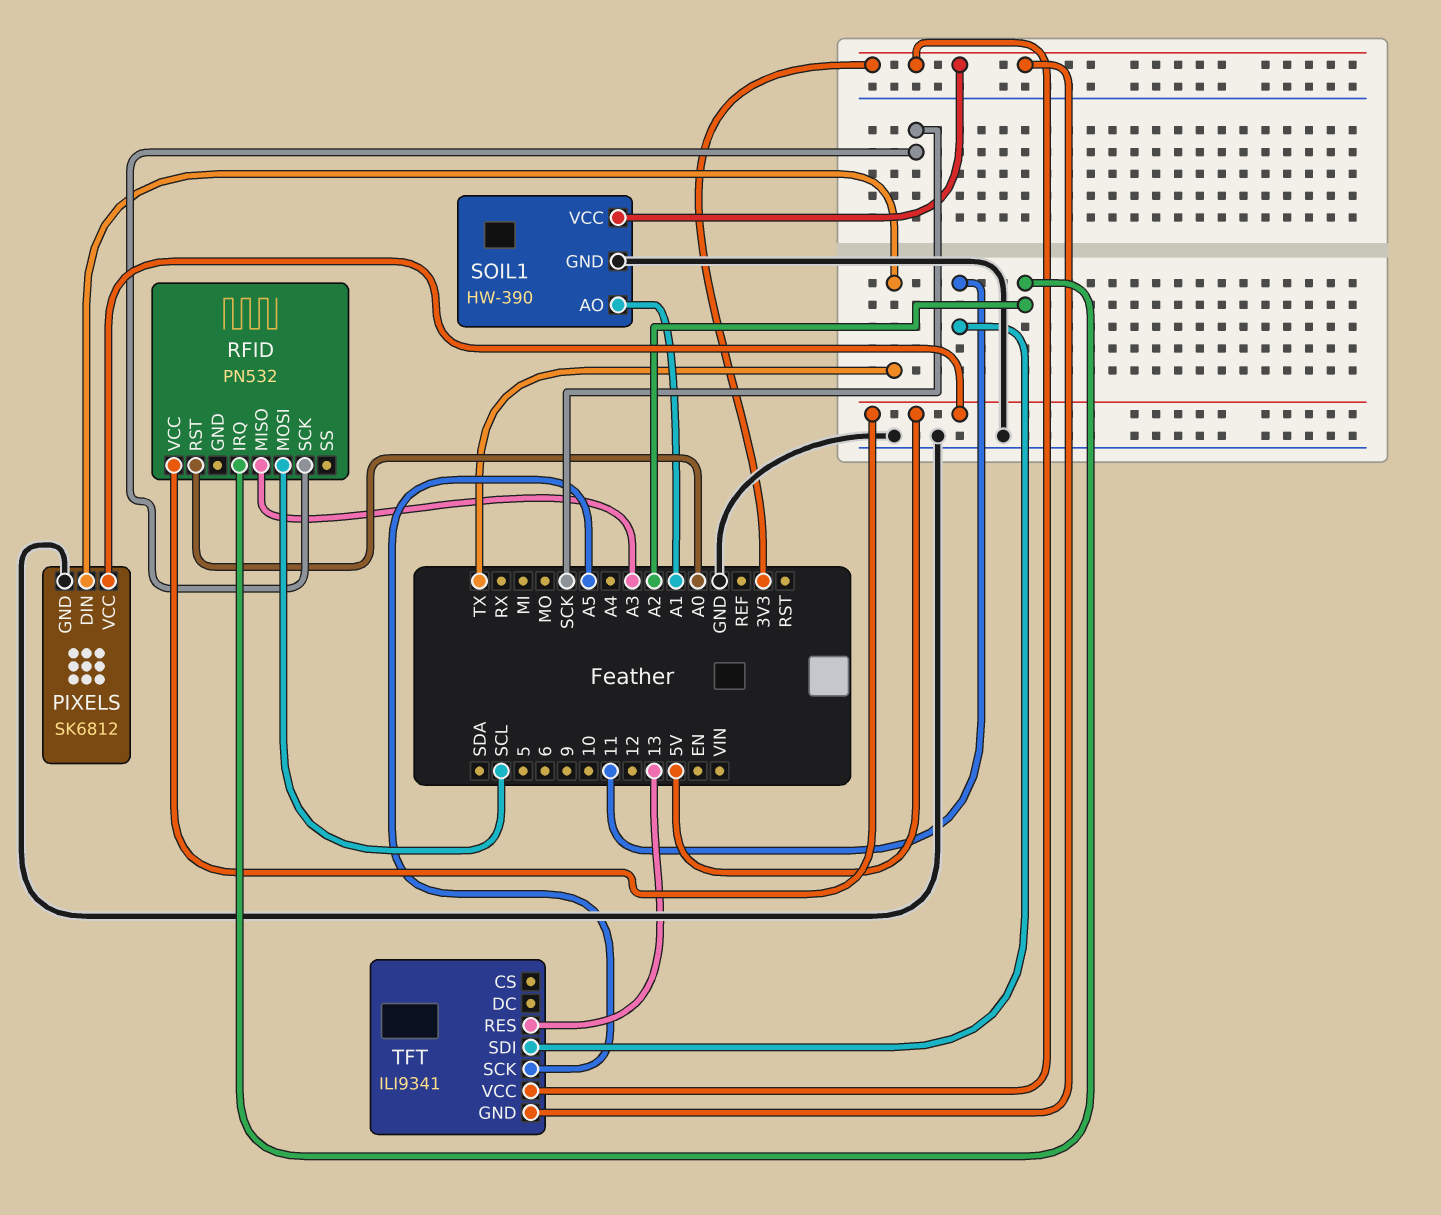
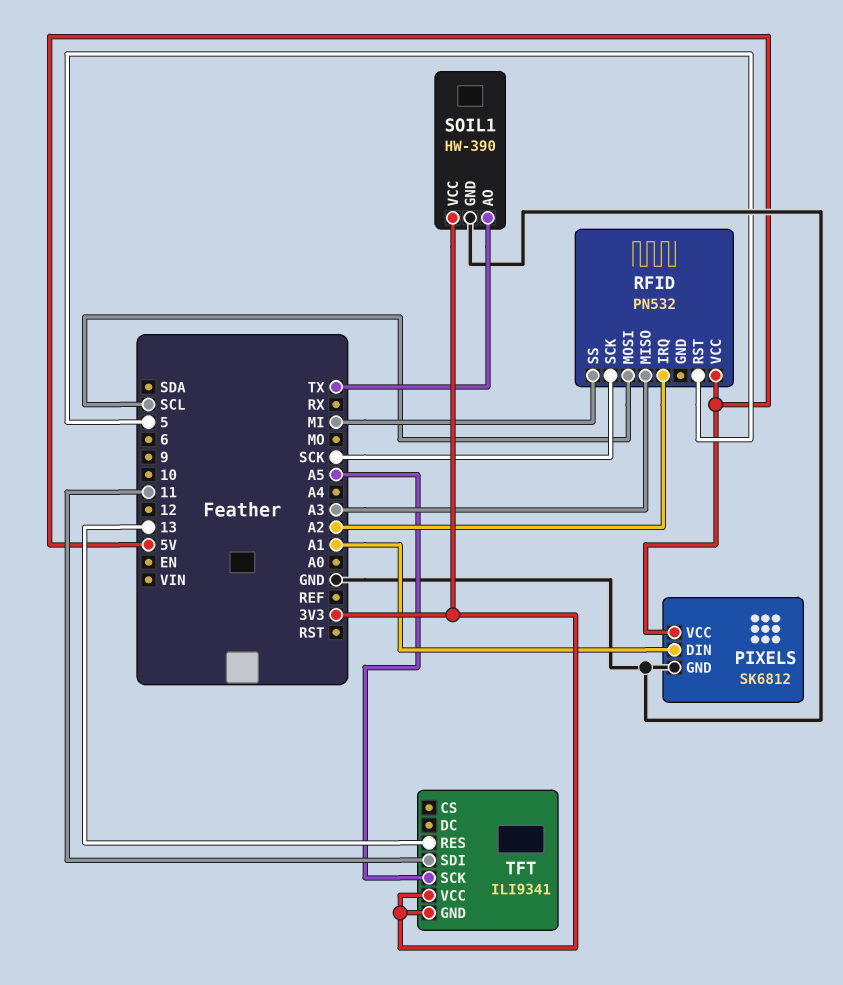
PIXELS pin DIN: TX -> A1
RFID pin RST: A0 -> 5
RFID pin SS: none -> MI
SOIL1 pin AO: A1 -> TX

